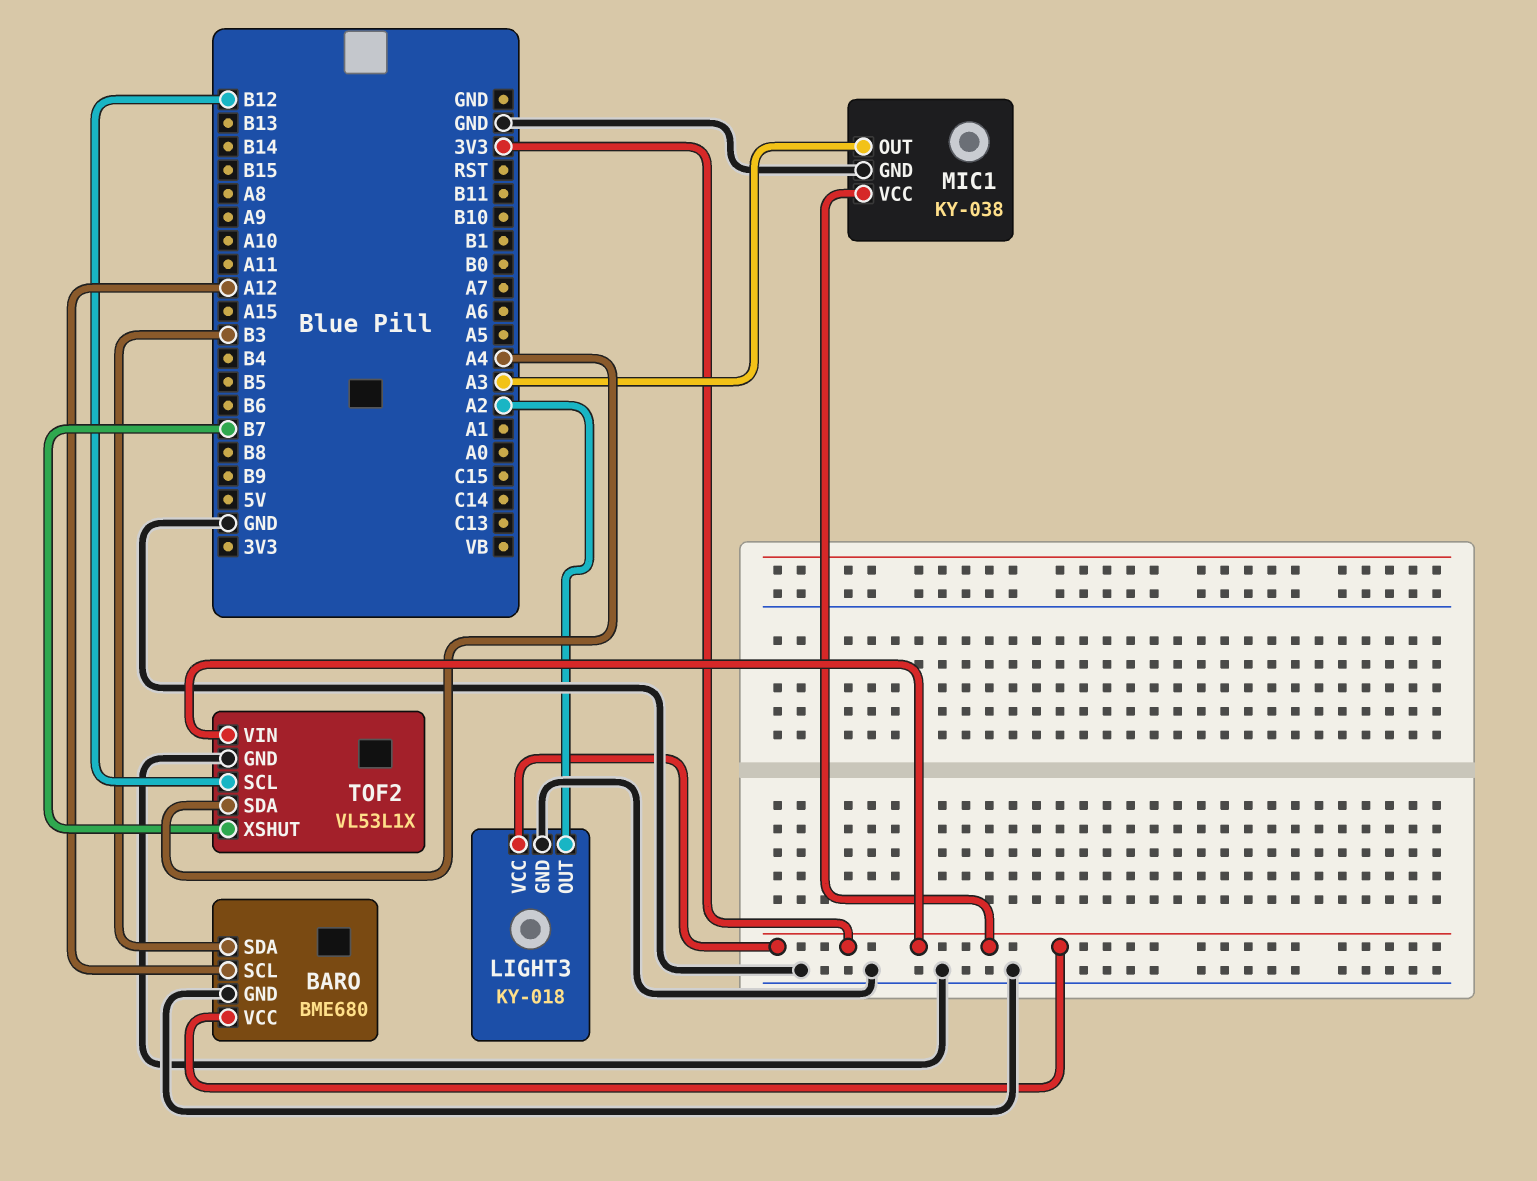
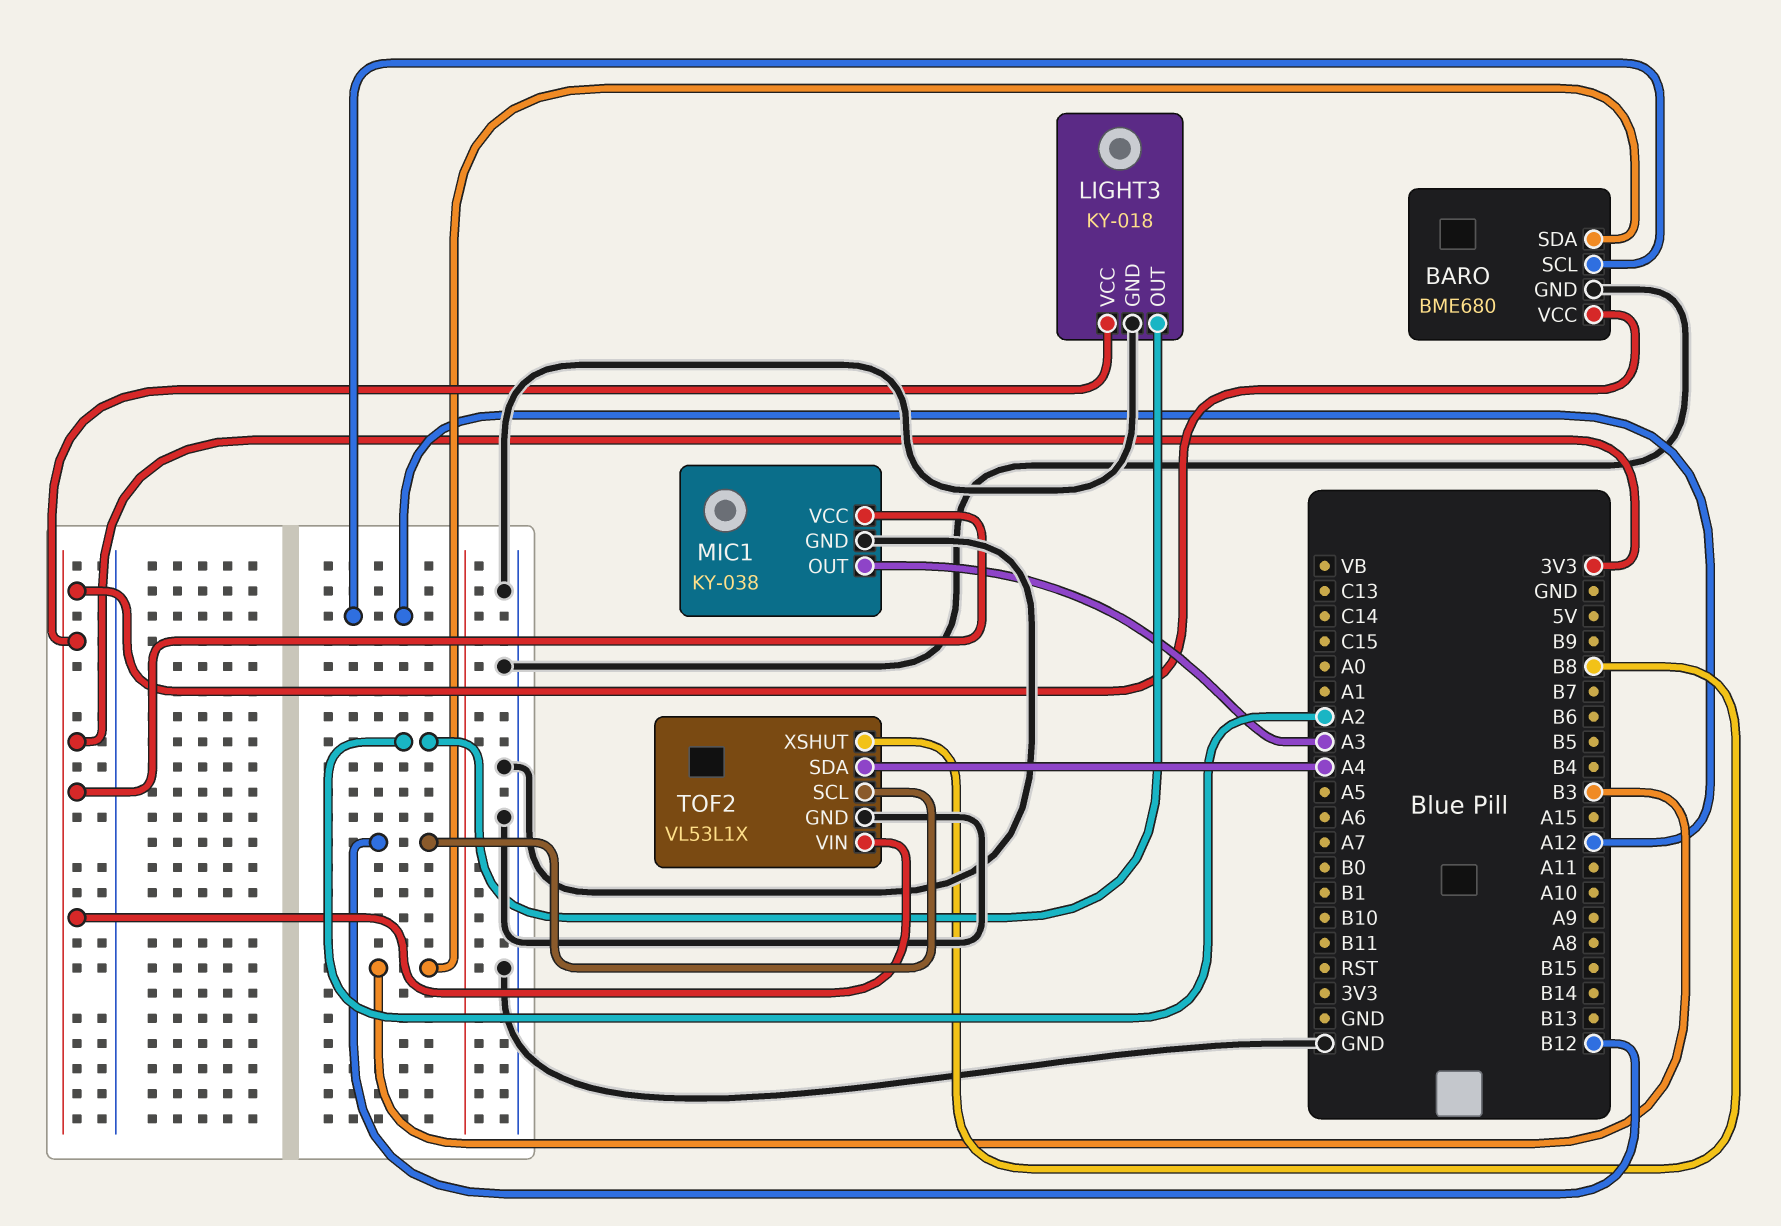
TOF2 pin XSHUT: B7 -> B8

